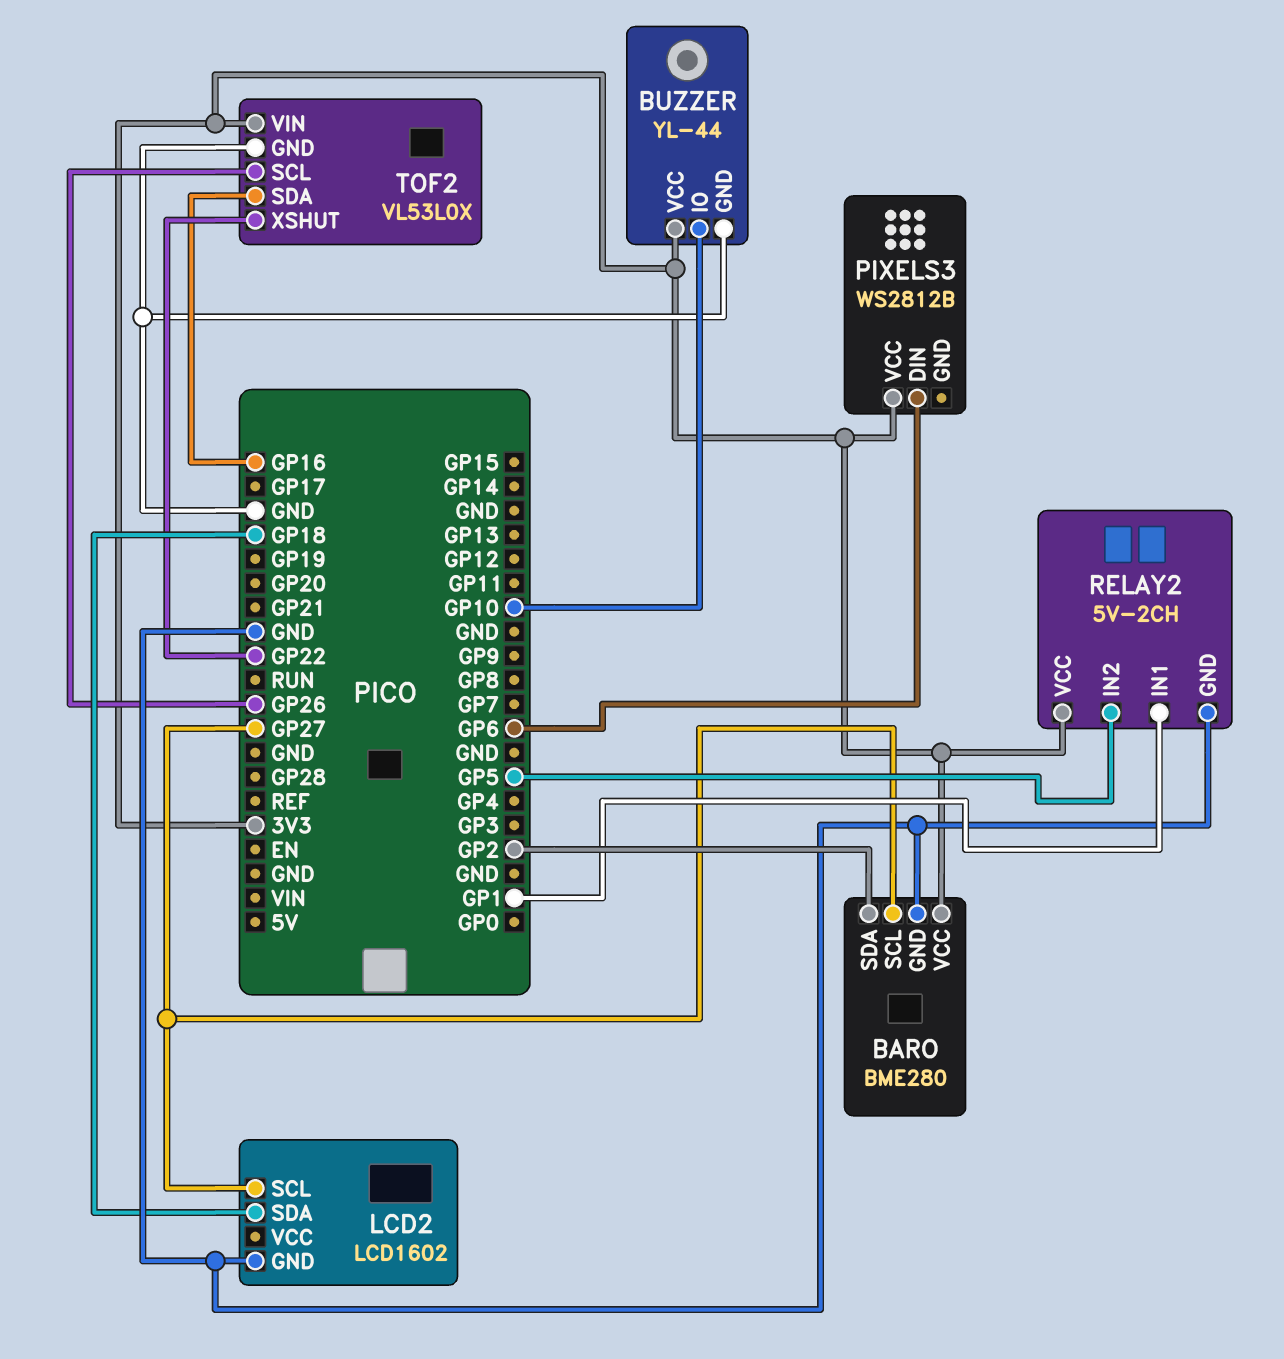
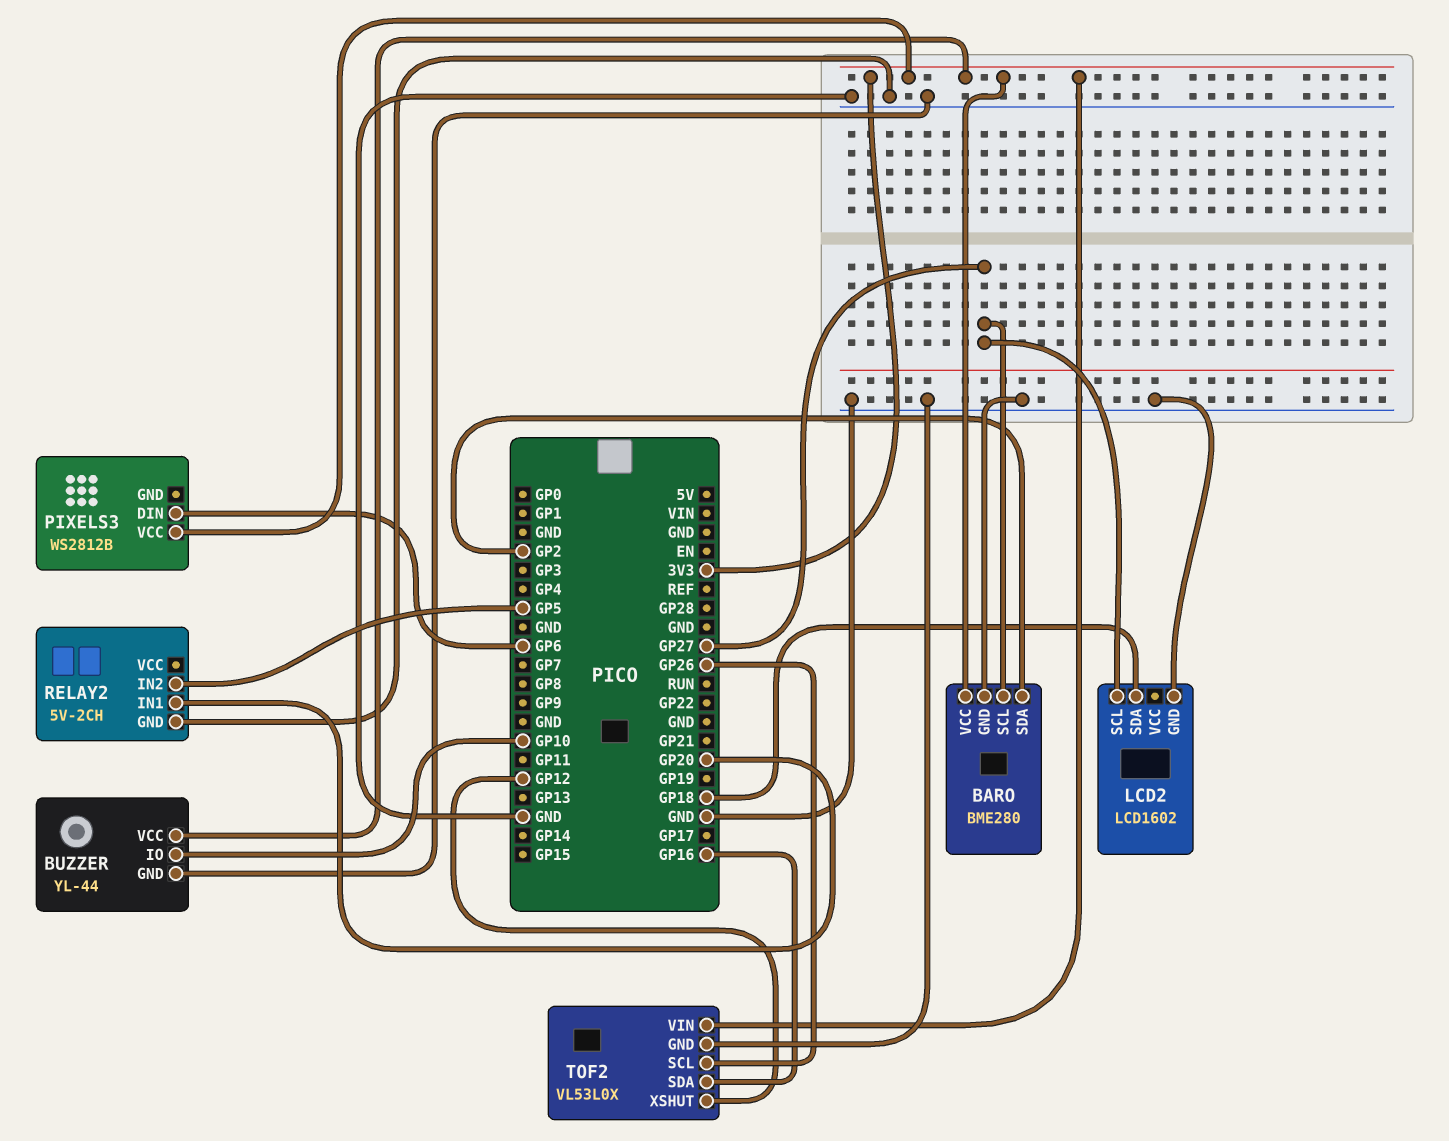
RELAY2 pin IN1: GP1 -> GP20
RELAY2 pin VCC: 3V3 -> none
TOF2 pin XSHUT: GP22 -> GP12

